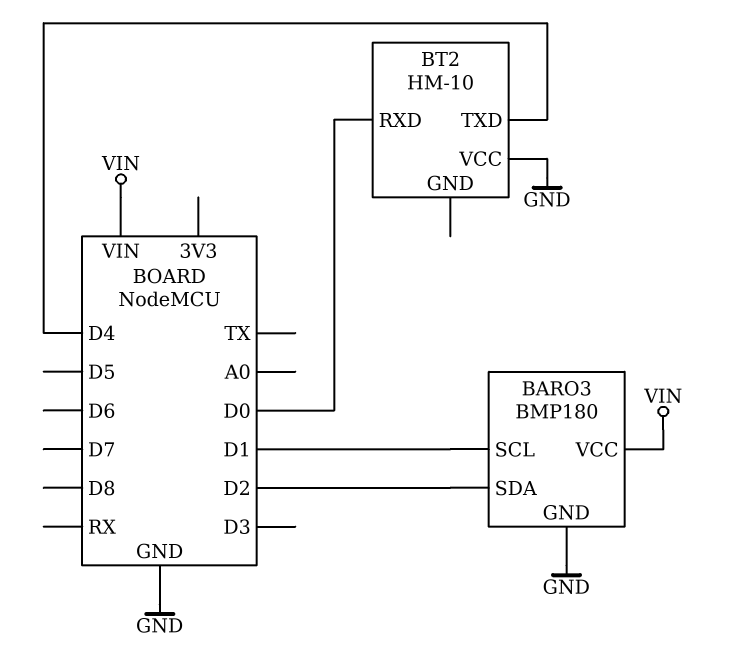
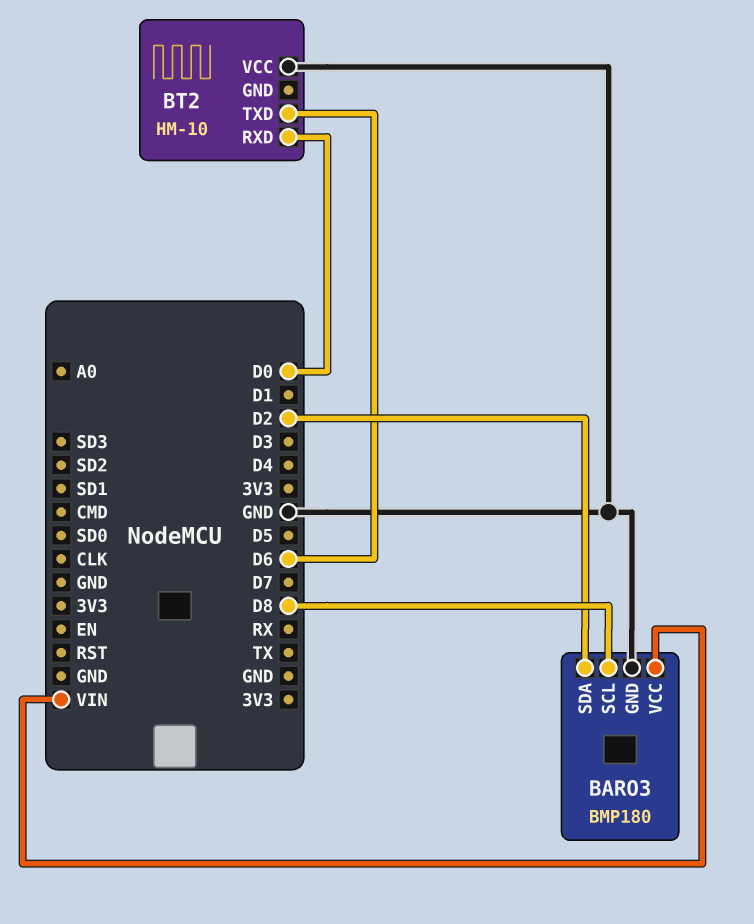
BARO3 pin SCL: D1 -> D8
BT2 pin TXD: D4 -> D6

